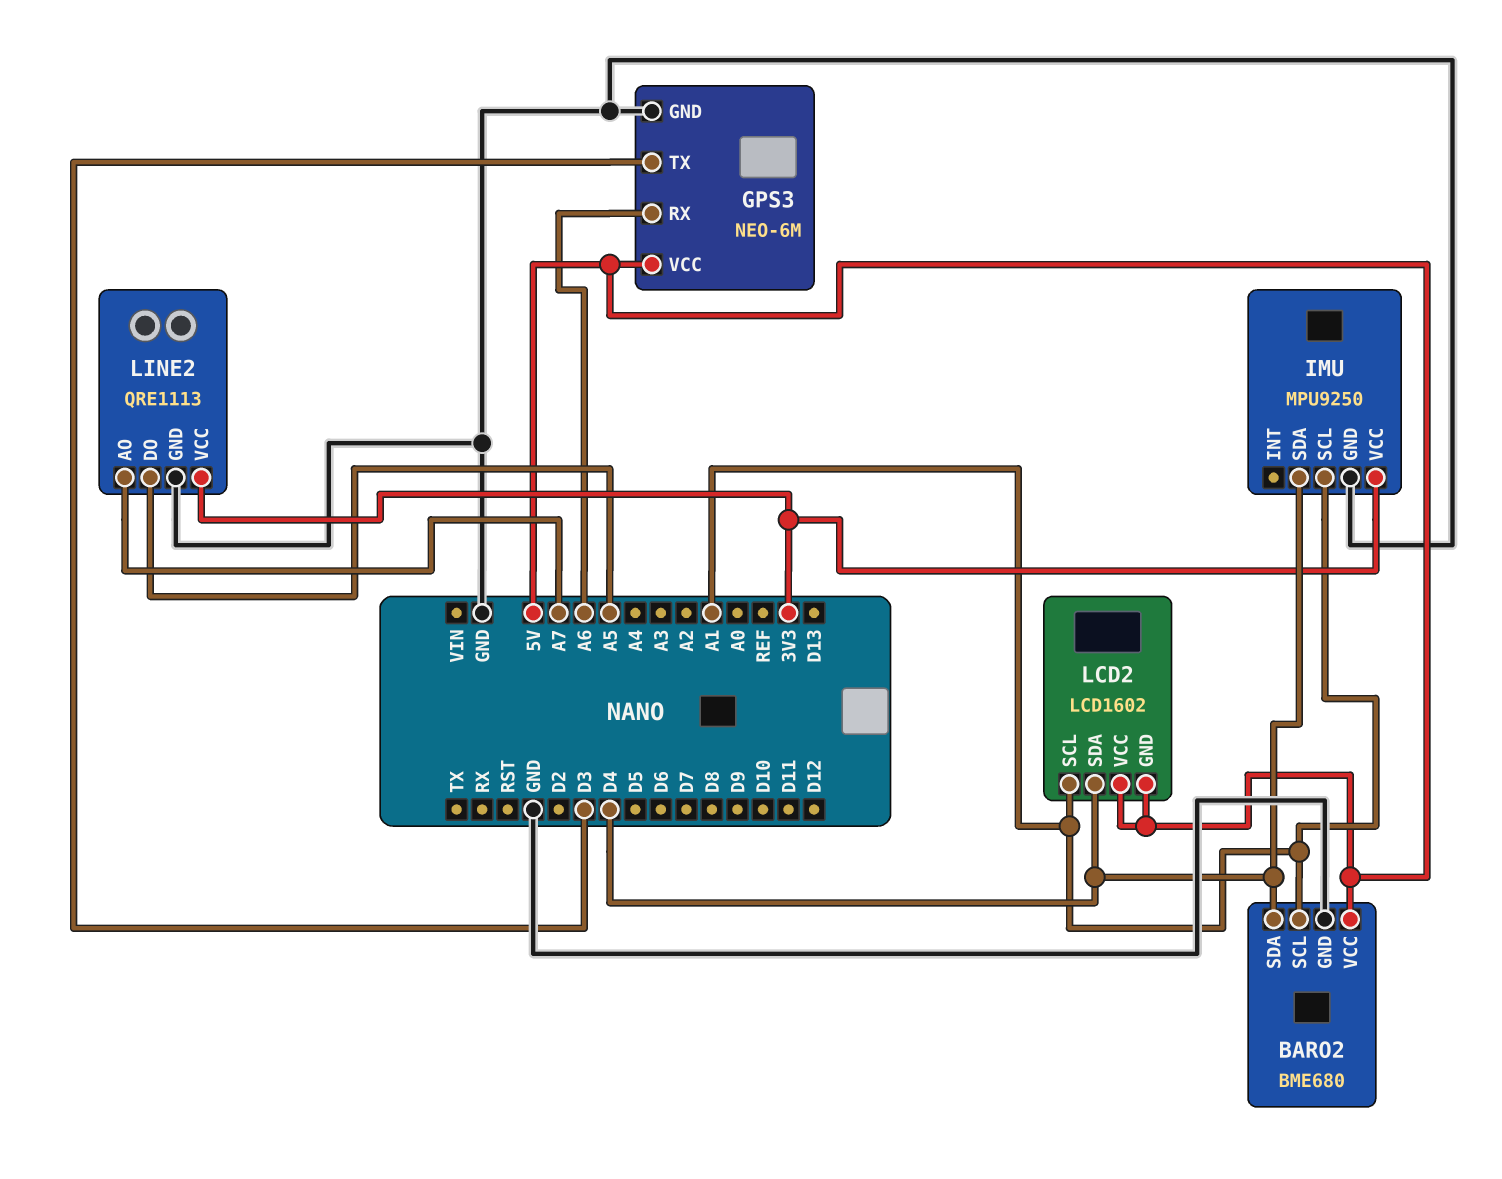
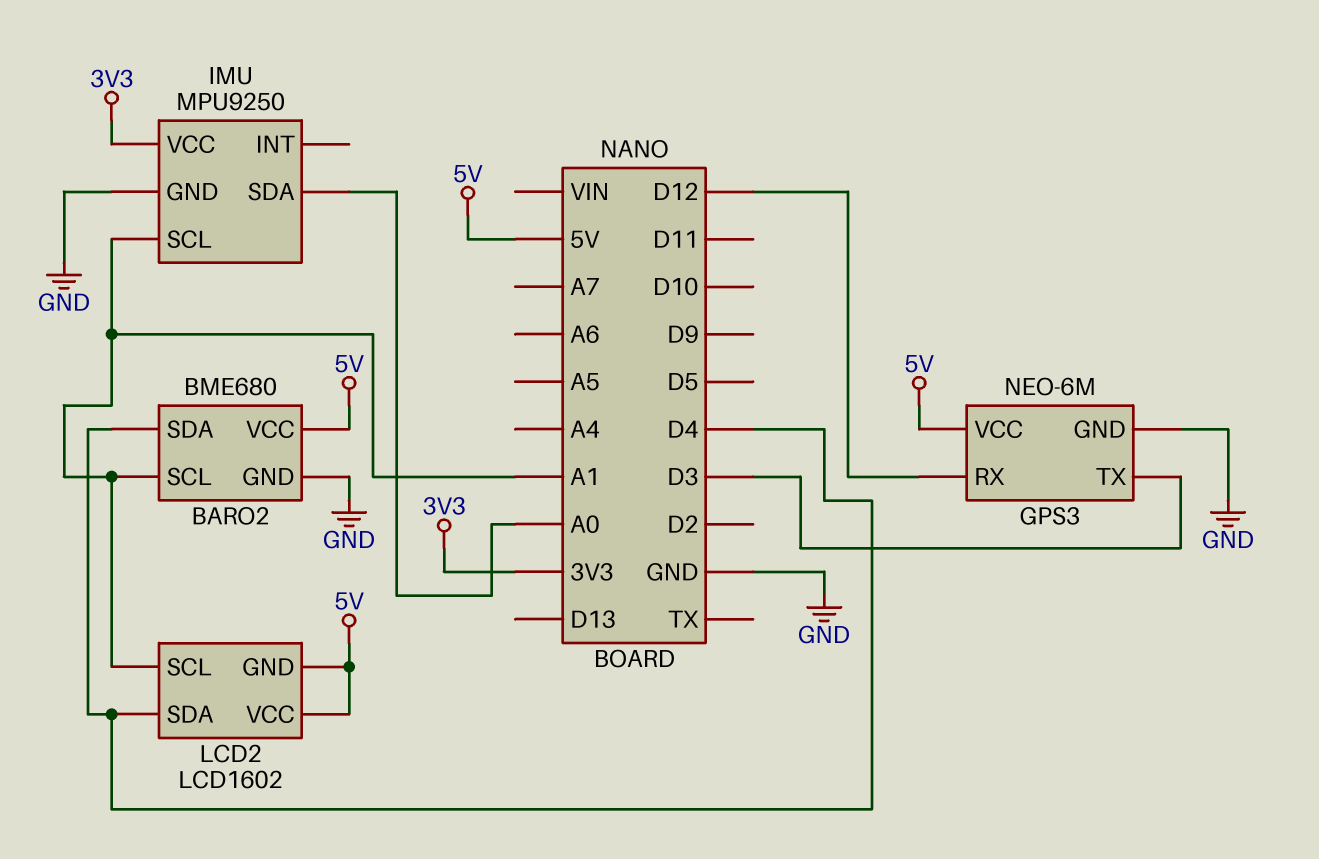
GPS3 pin RX: A6 -> D12
IMU pin SDA: D4 -> A0
LINE2: QRE1113 -> none
LINE2 pin AO: A7 -> none
LINE2 pin DO: A5 -> none
LINE2 pin GND: GND -> none
LINE2 pin VCC: 3V3 -> none

